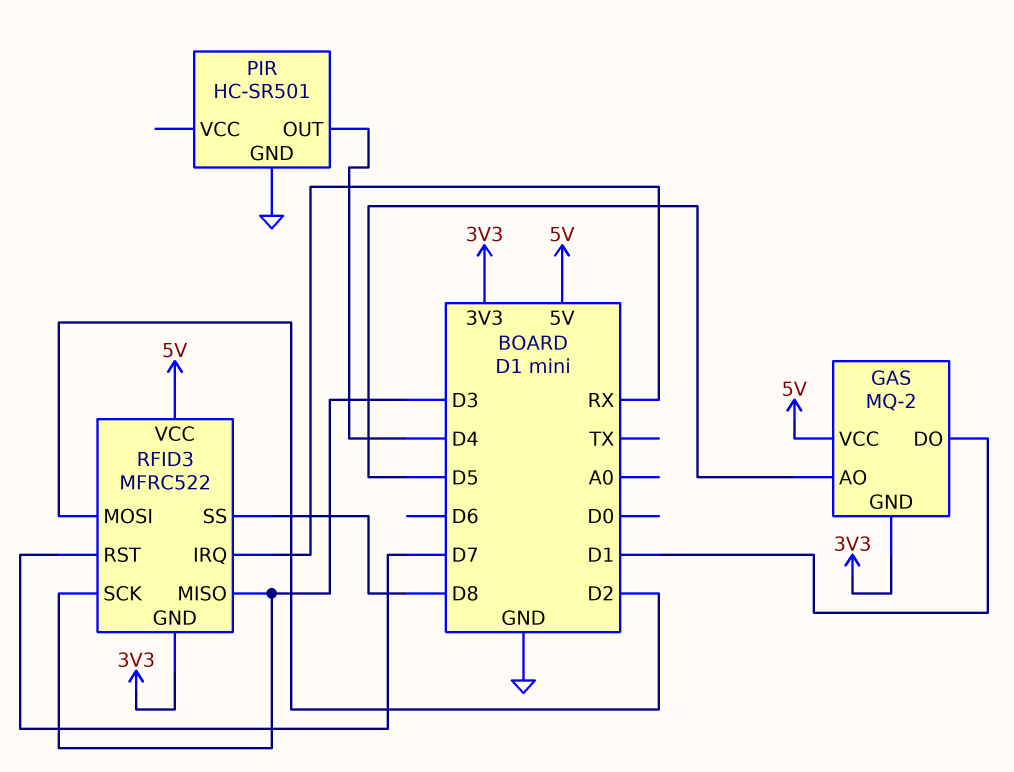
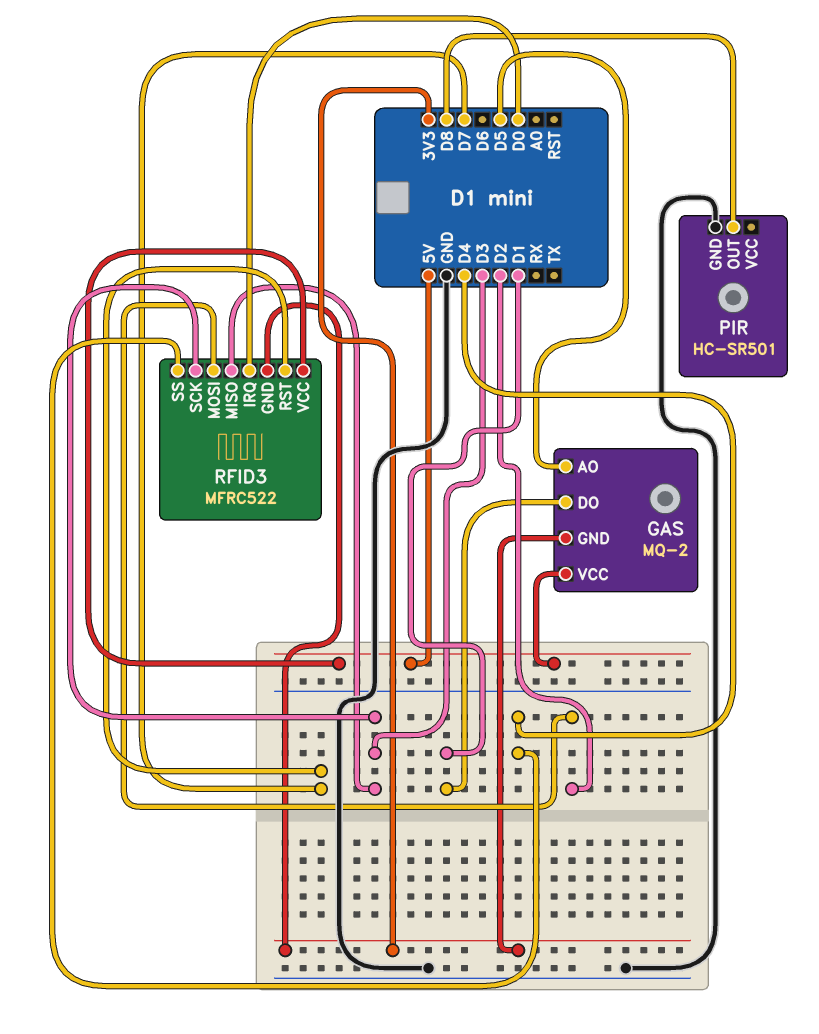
PIR pin OUT: D4 -> D8
RFID3 pin IRQ: RX -> D0
RFID3 pin SS: D8 -> D4

